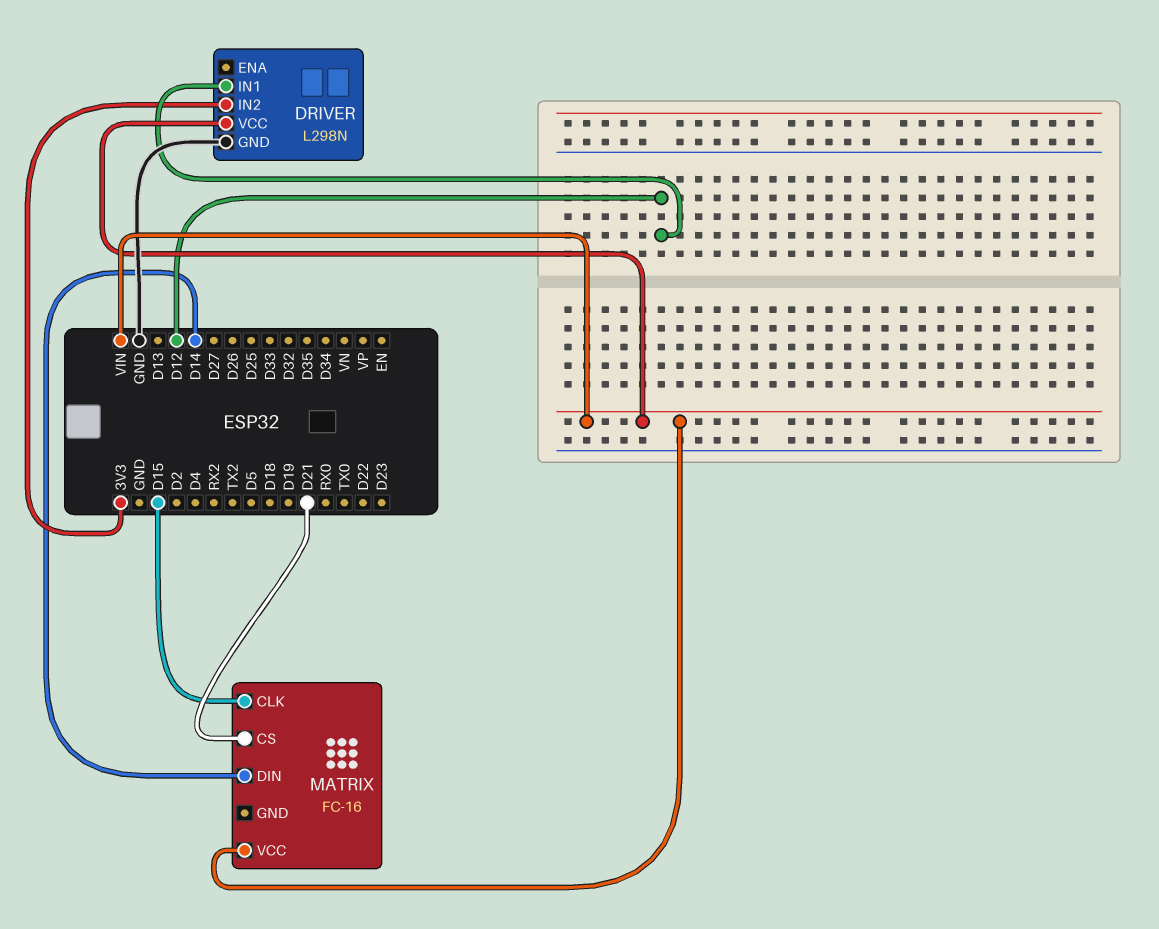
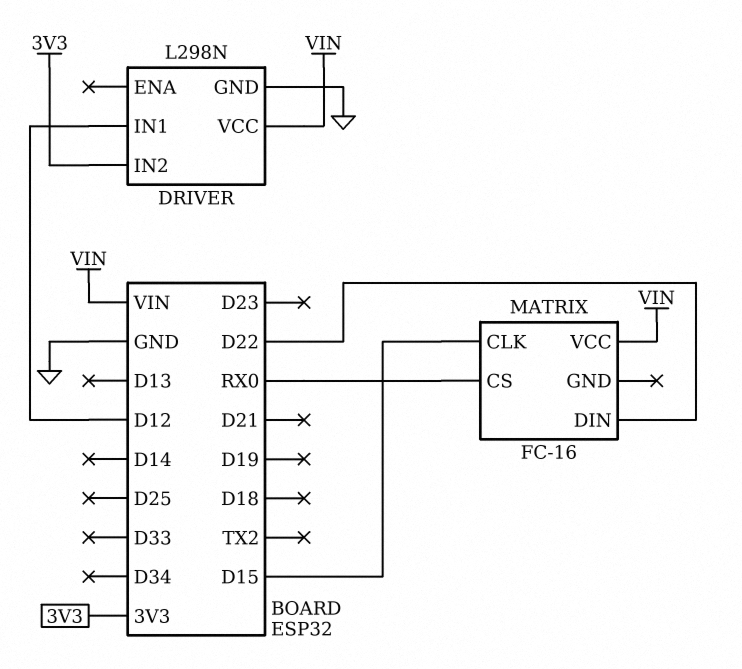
MATRIX pin CS: D21 -> RX0
MATRIX pin DIN: D14 -> D22

